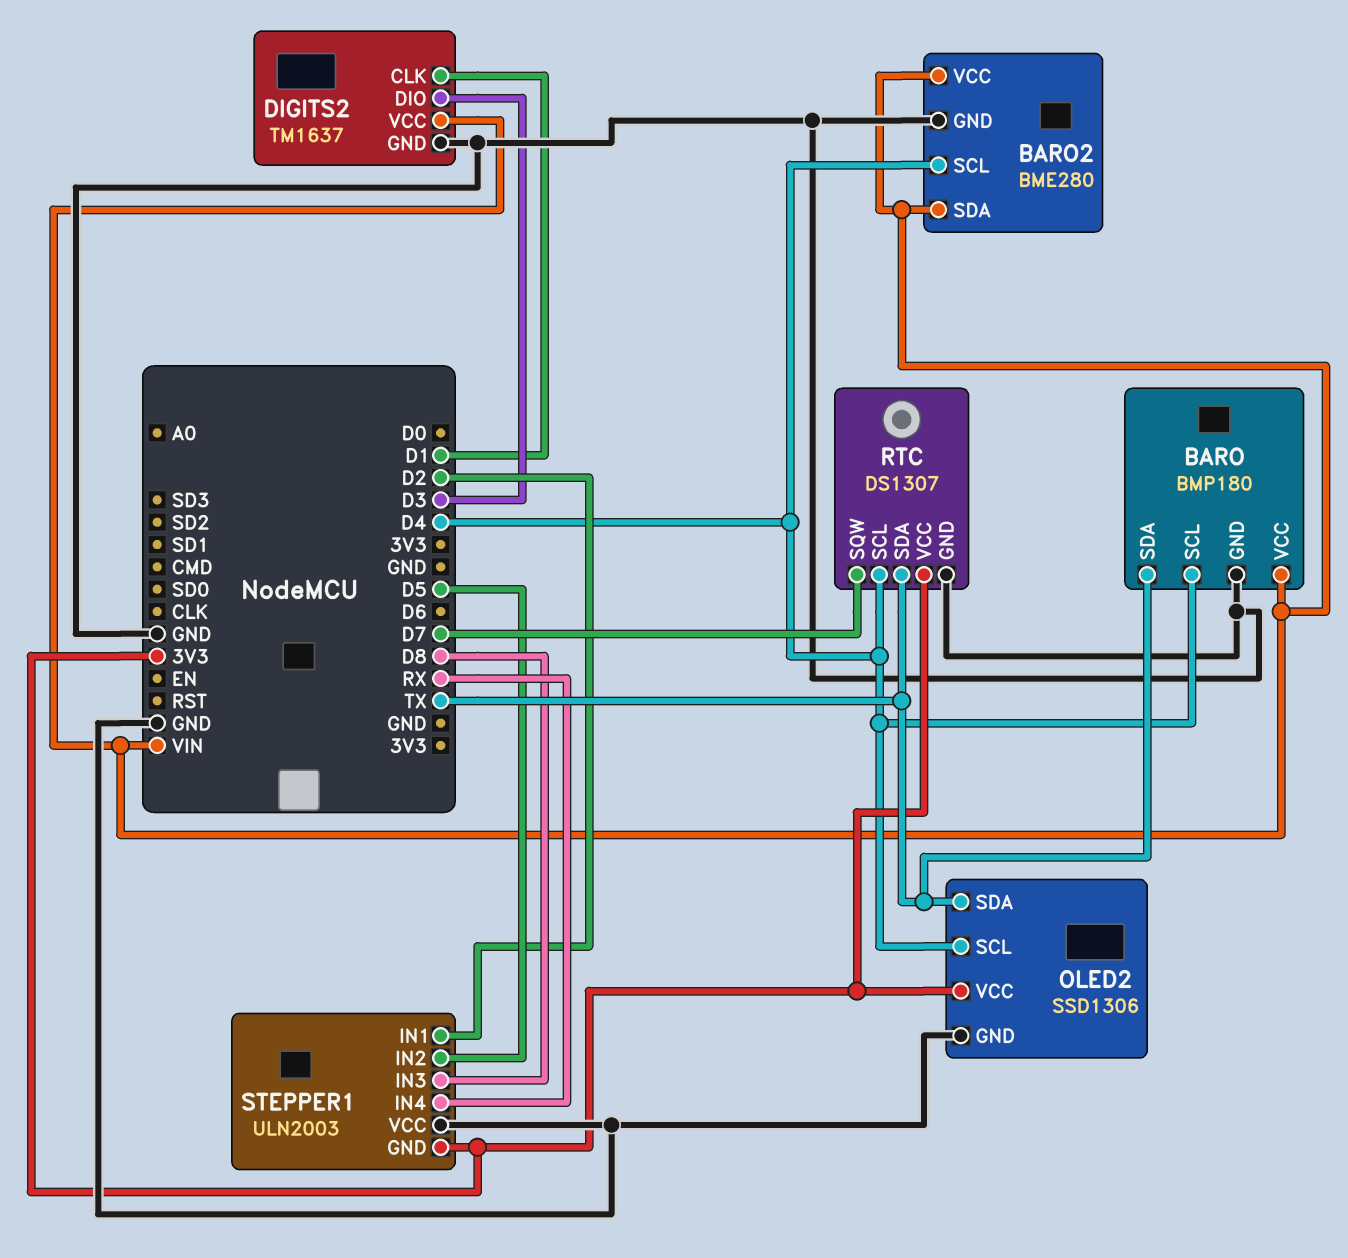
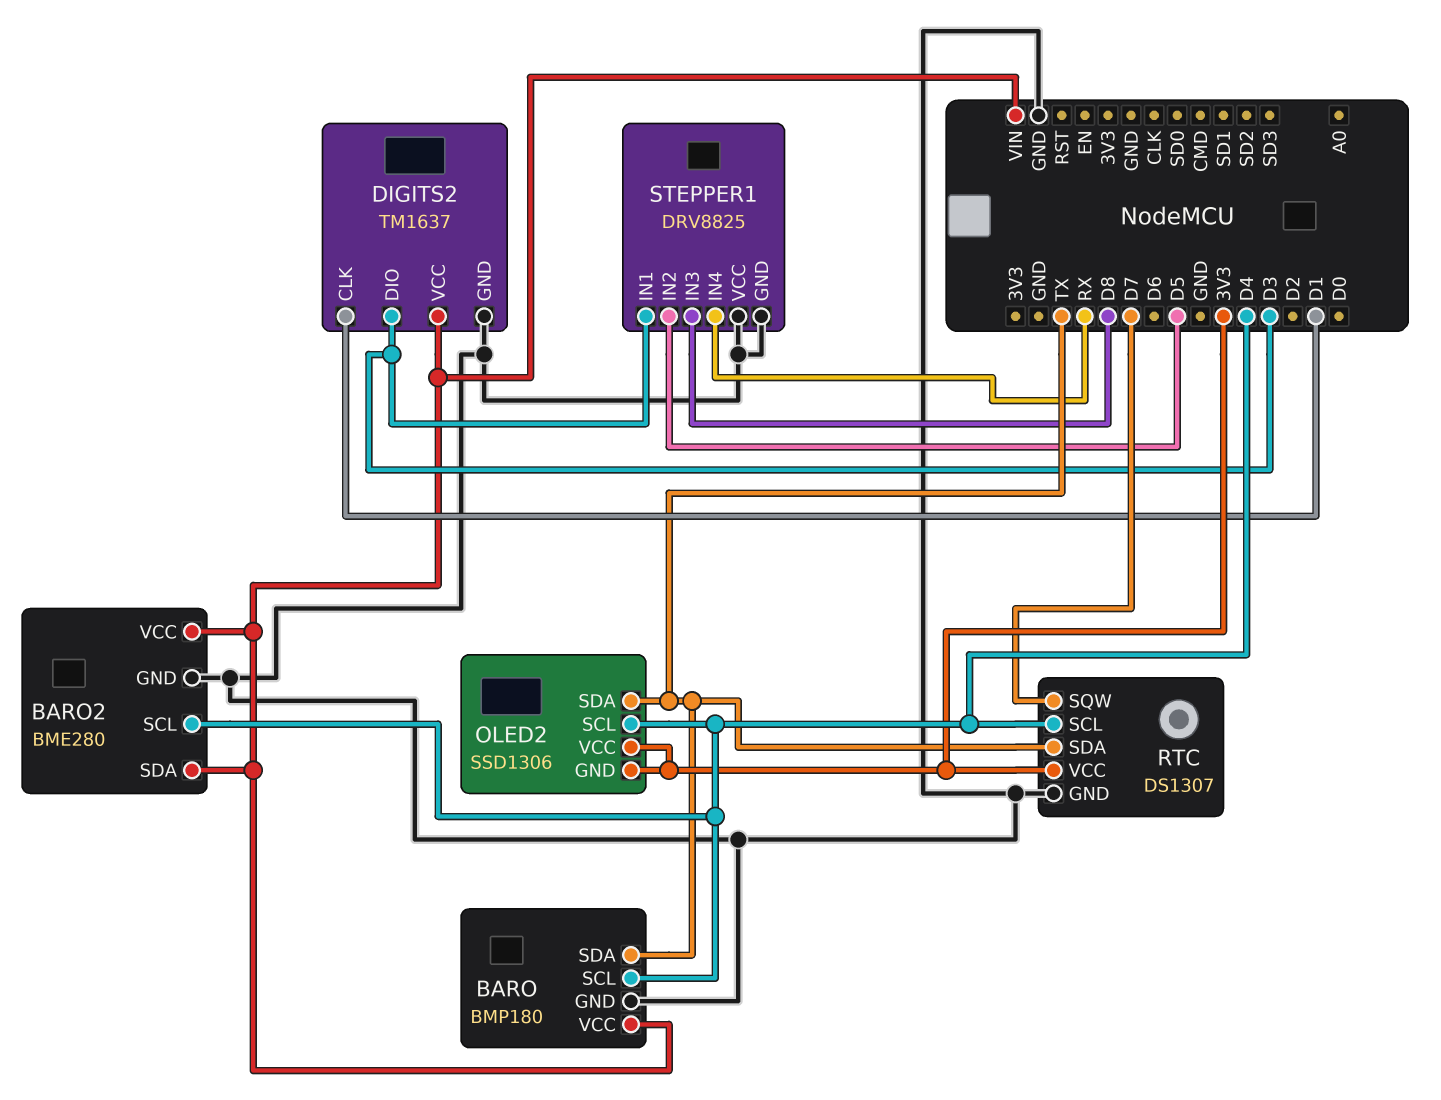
OLED2 pin GND: GND -> 3V3
STEPPER1: ULN2003 -> DRV8825
STEPPER1 pin GND: 3V3 -> GND
STEPPER1 pin IN1: D2 -> D3

